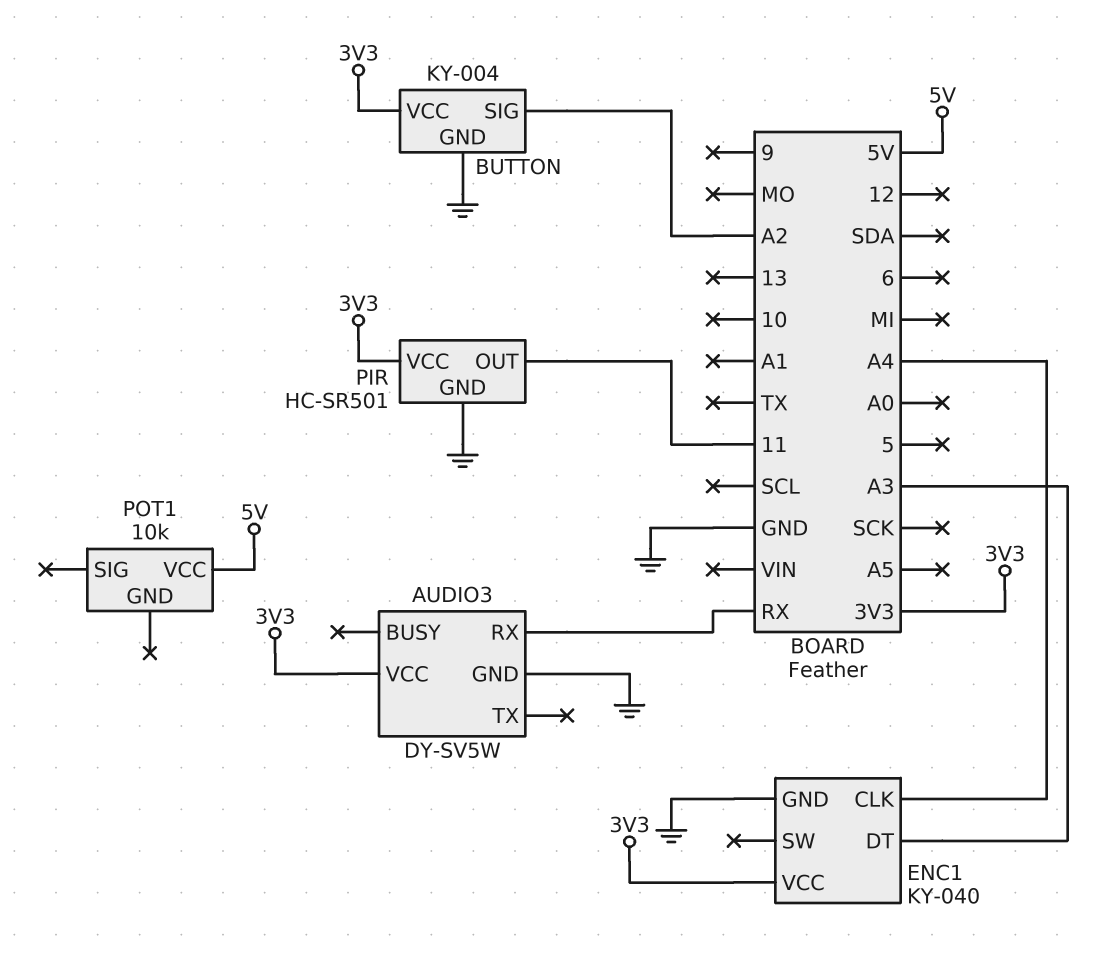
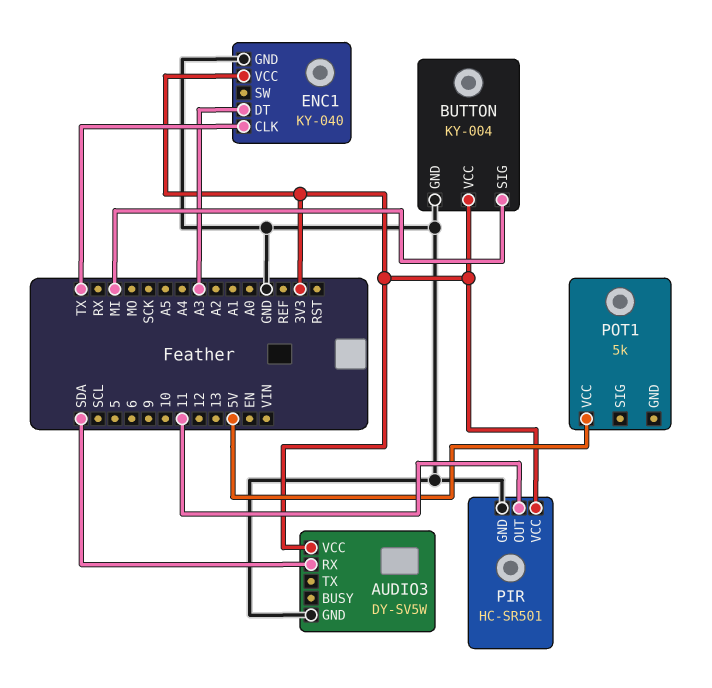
AUDIO3 pin RX: RX -> SDA
BUTTON pin SIG: A2 -> MI
ENC1 pin CLK: A4 -> TX
POT1: 10k -> 5k

